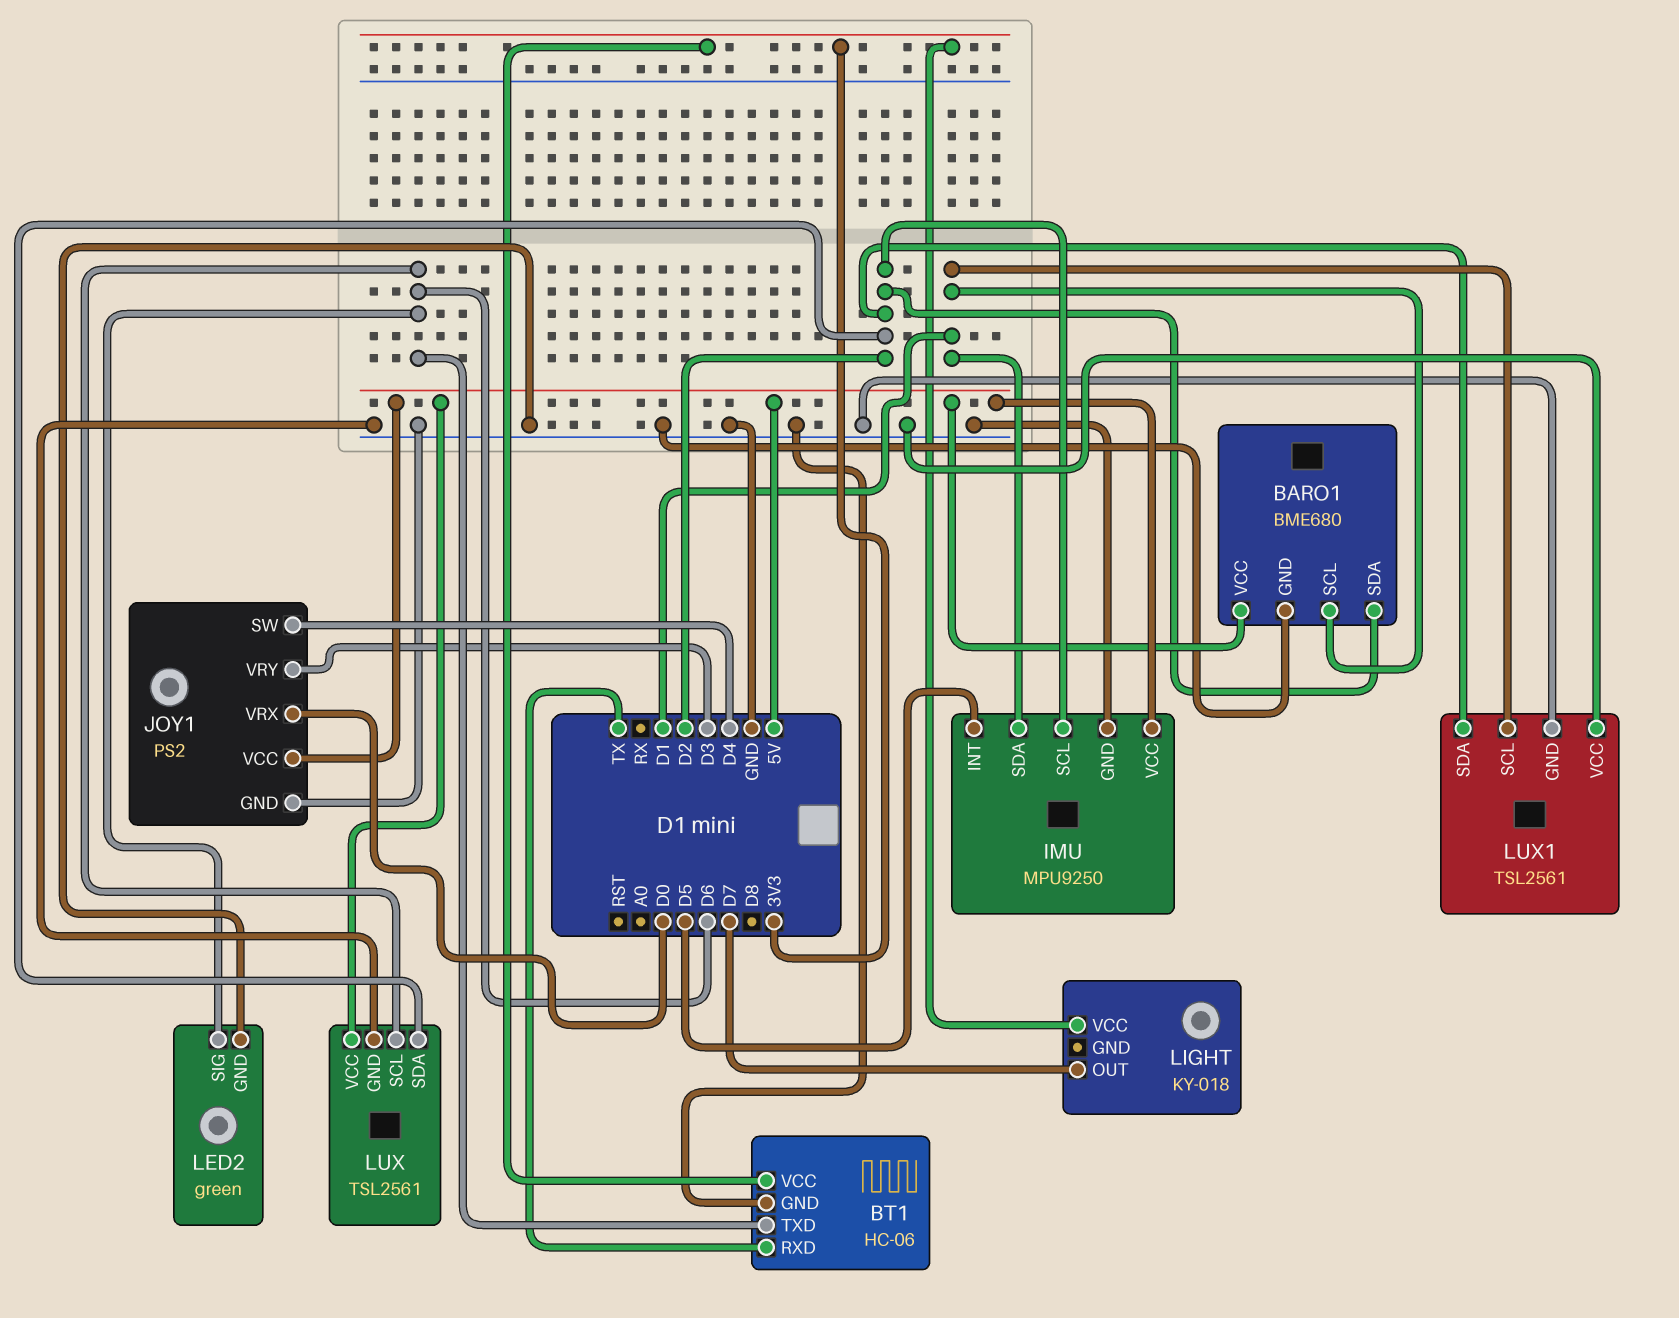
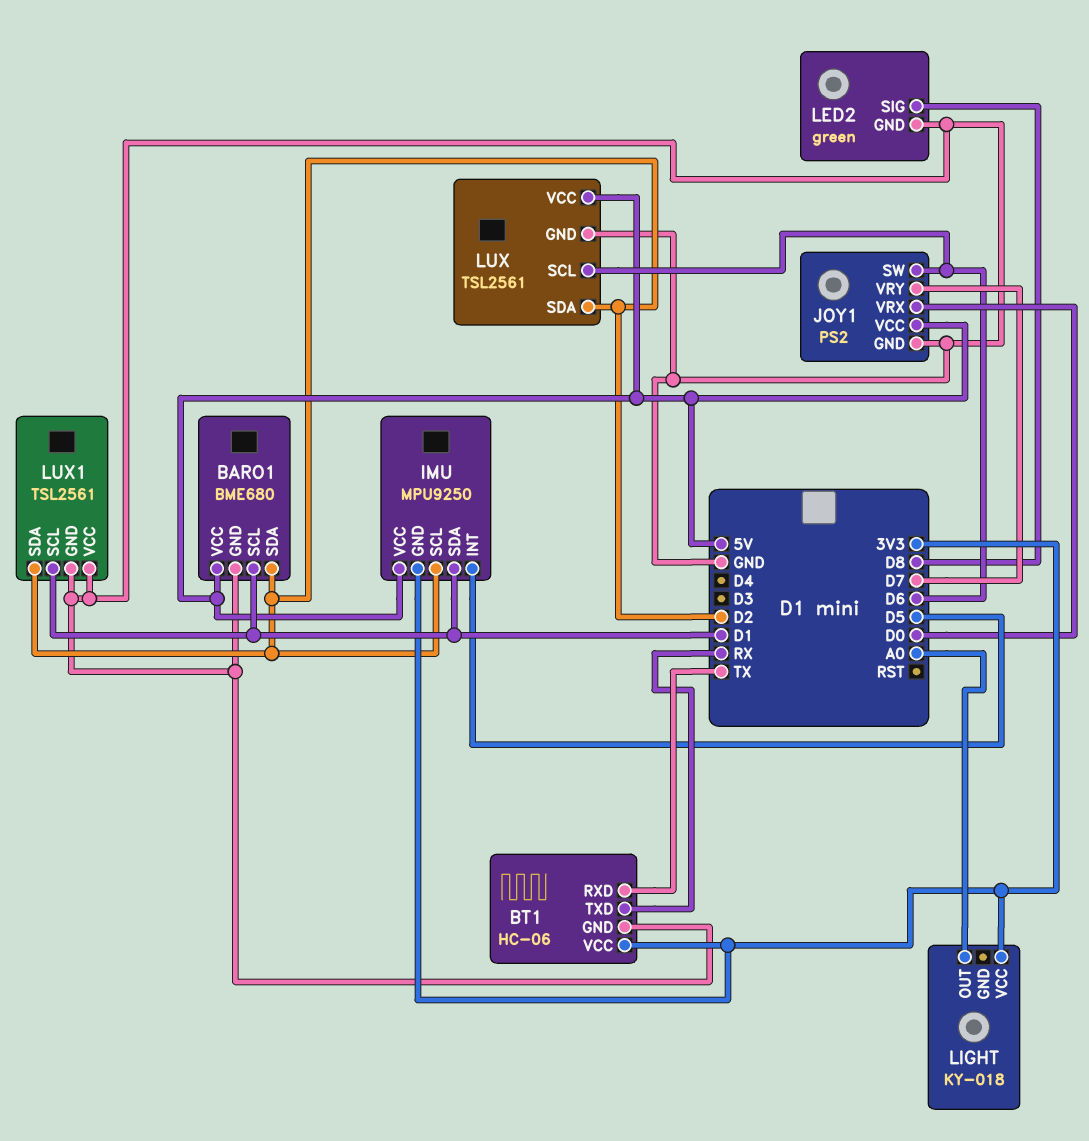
BT1 pin TXD: D6 -> RX
IMU pin GND: GND -> 3V3
JOY1 pin SW: D4 -> D6
JOY1 pin VRY: D3 -> D7
LED2 pin SIG: D6 -> D8
LIGHT pin OUT: D7 -> A0

